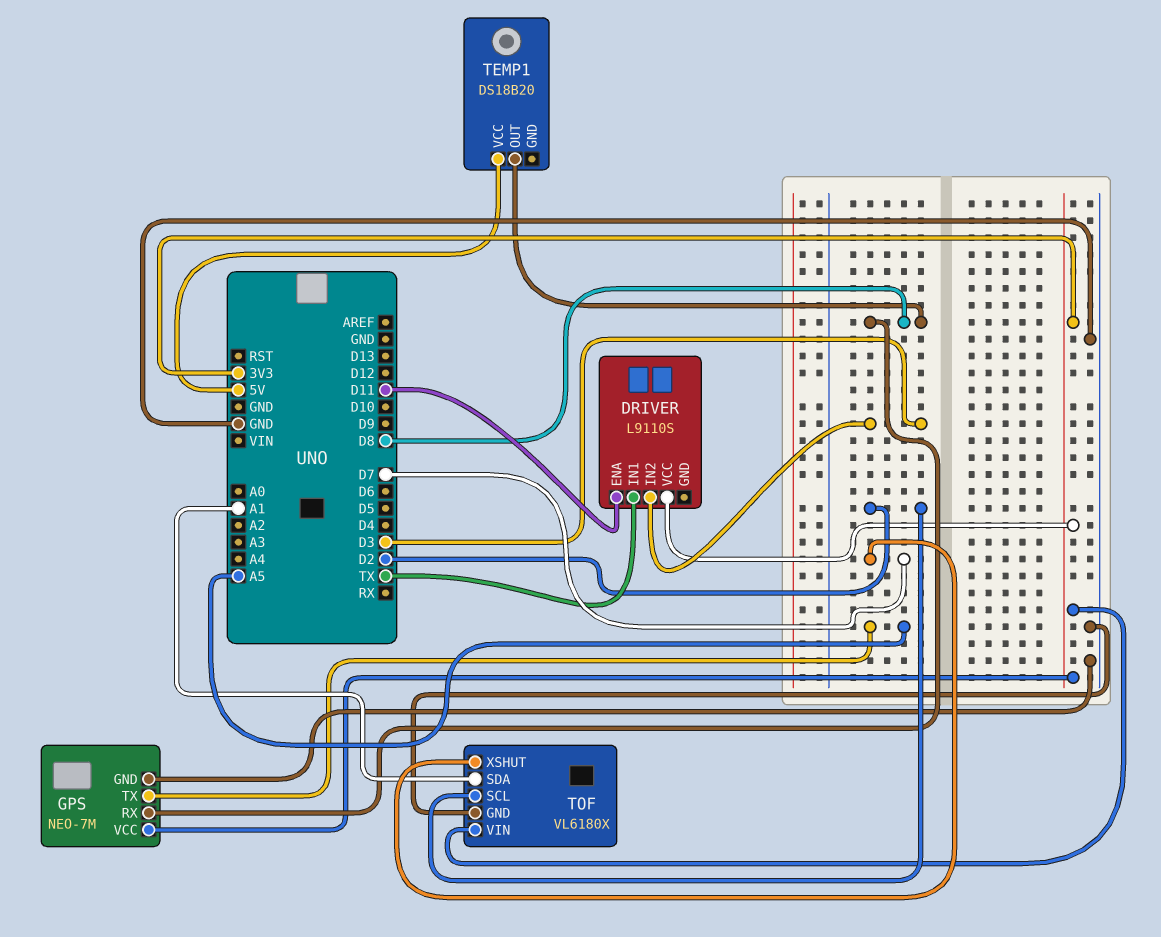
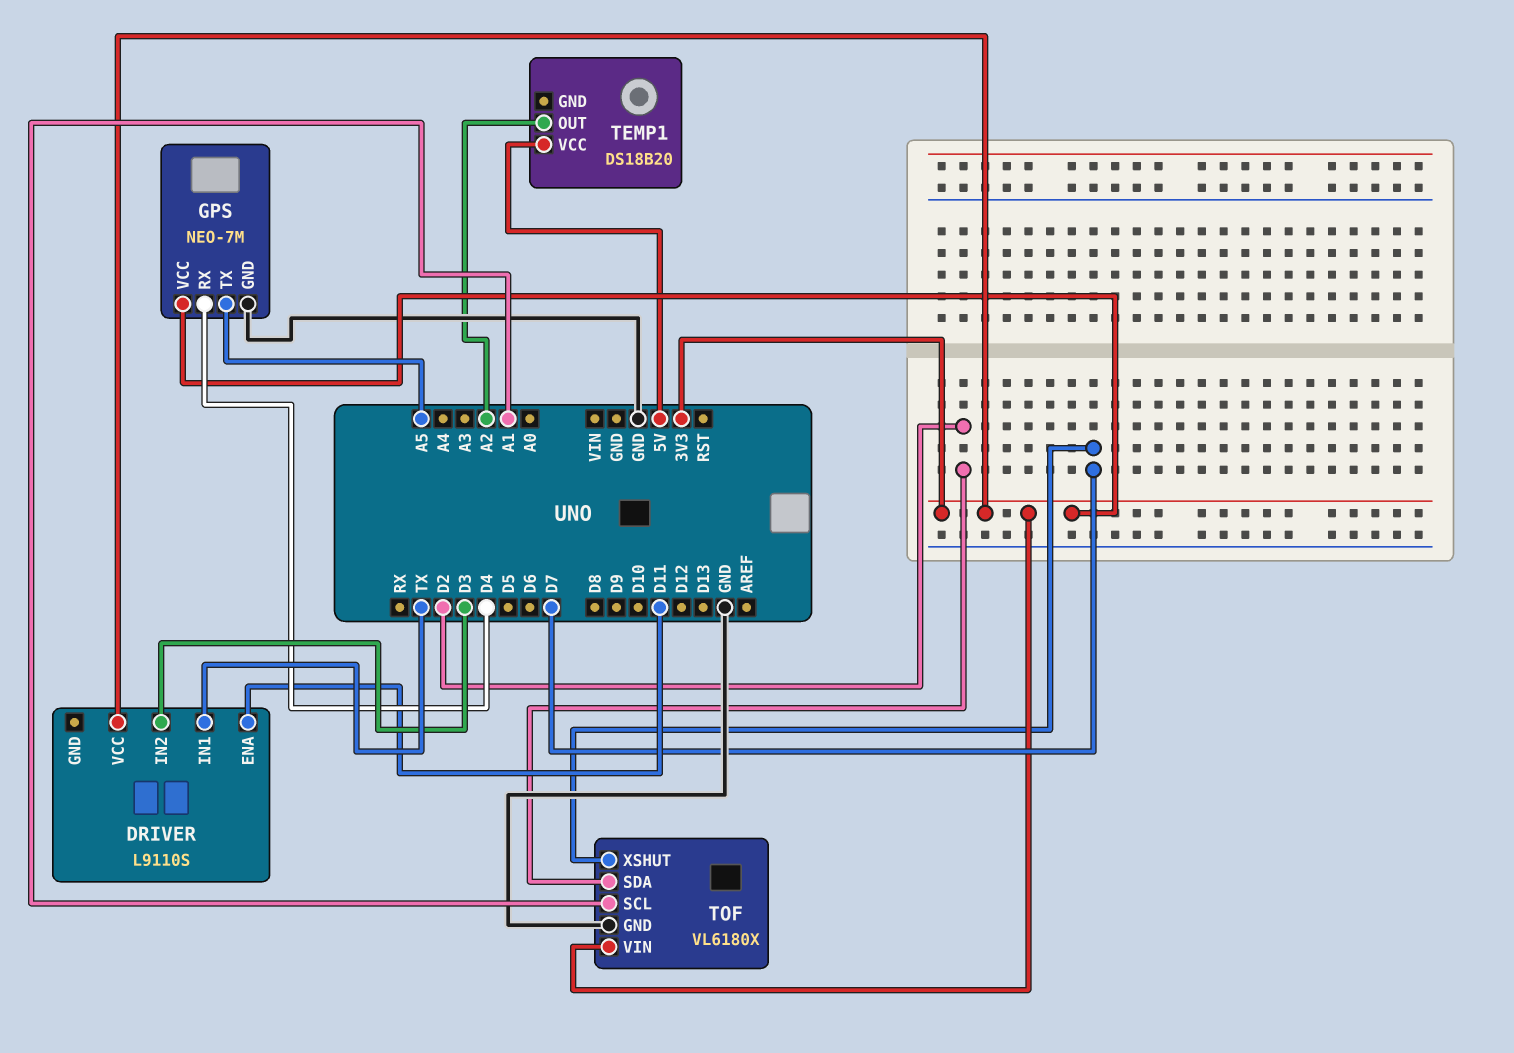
GPS pin RX: D8 -> D4
TEMP1 pin OUT: D8 -> A2
TOF pin SCL: D2 -> A1
TOF pin SDA: A1 -> D2

